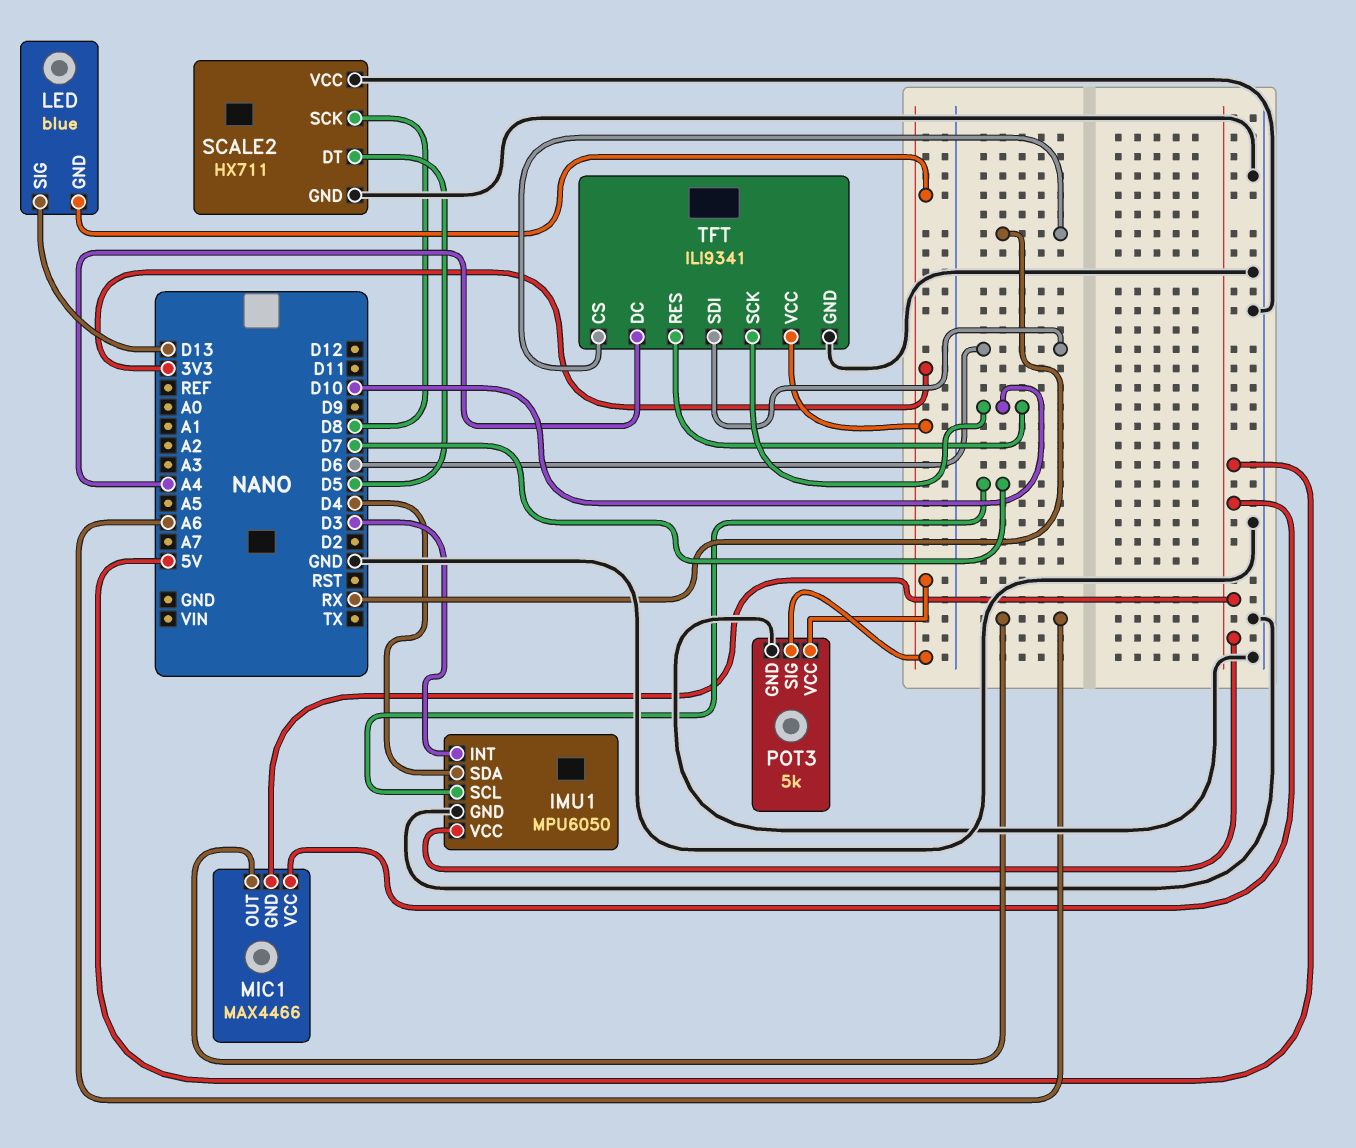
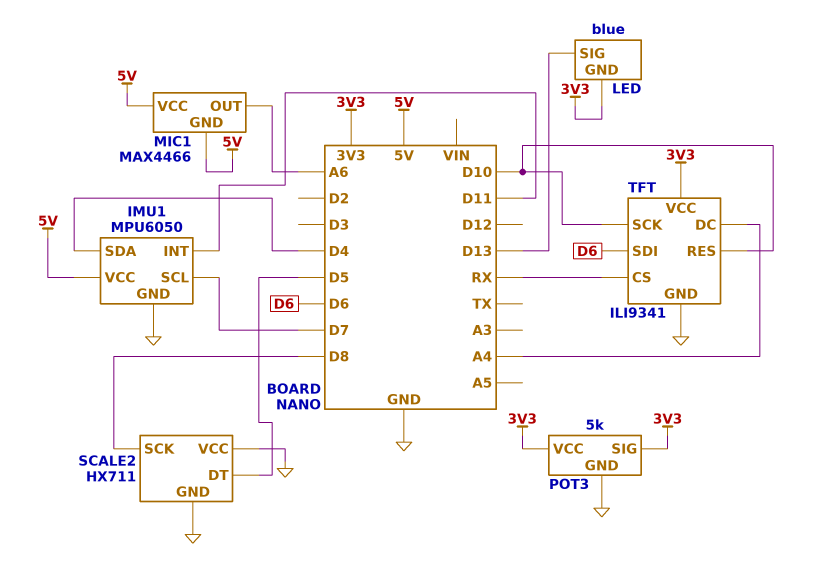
IMU1 pin INT: D3 -> D11

